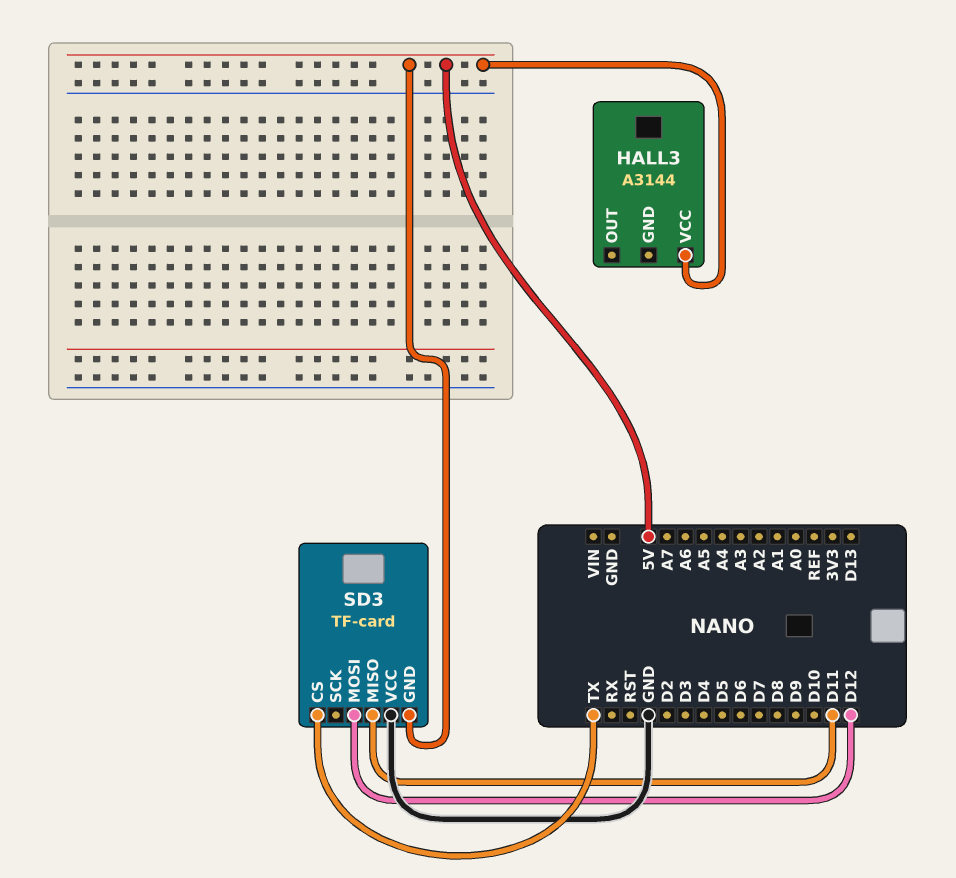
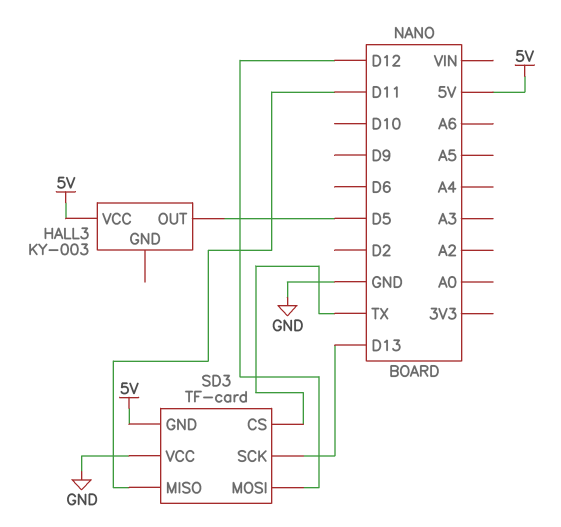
HALL3: A3144 -> KY-003
HALL3 pin OUT: none -> D5
SD3 pin SCK: none -> D13

